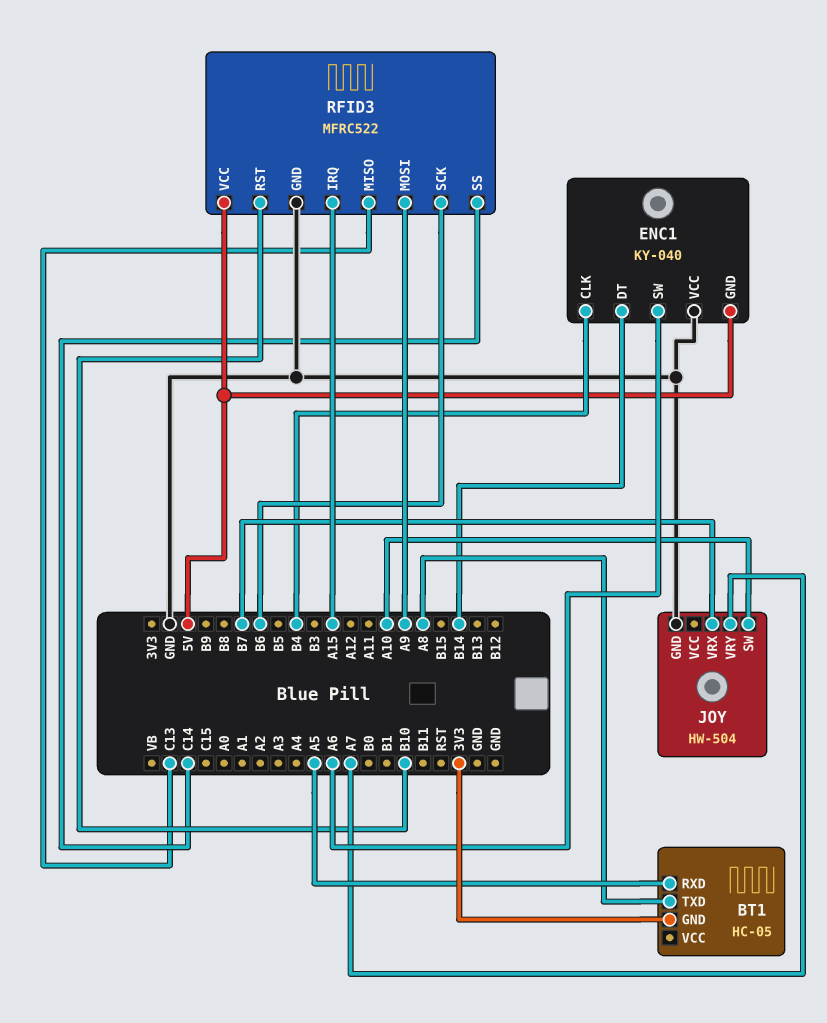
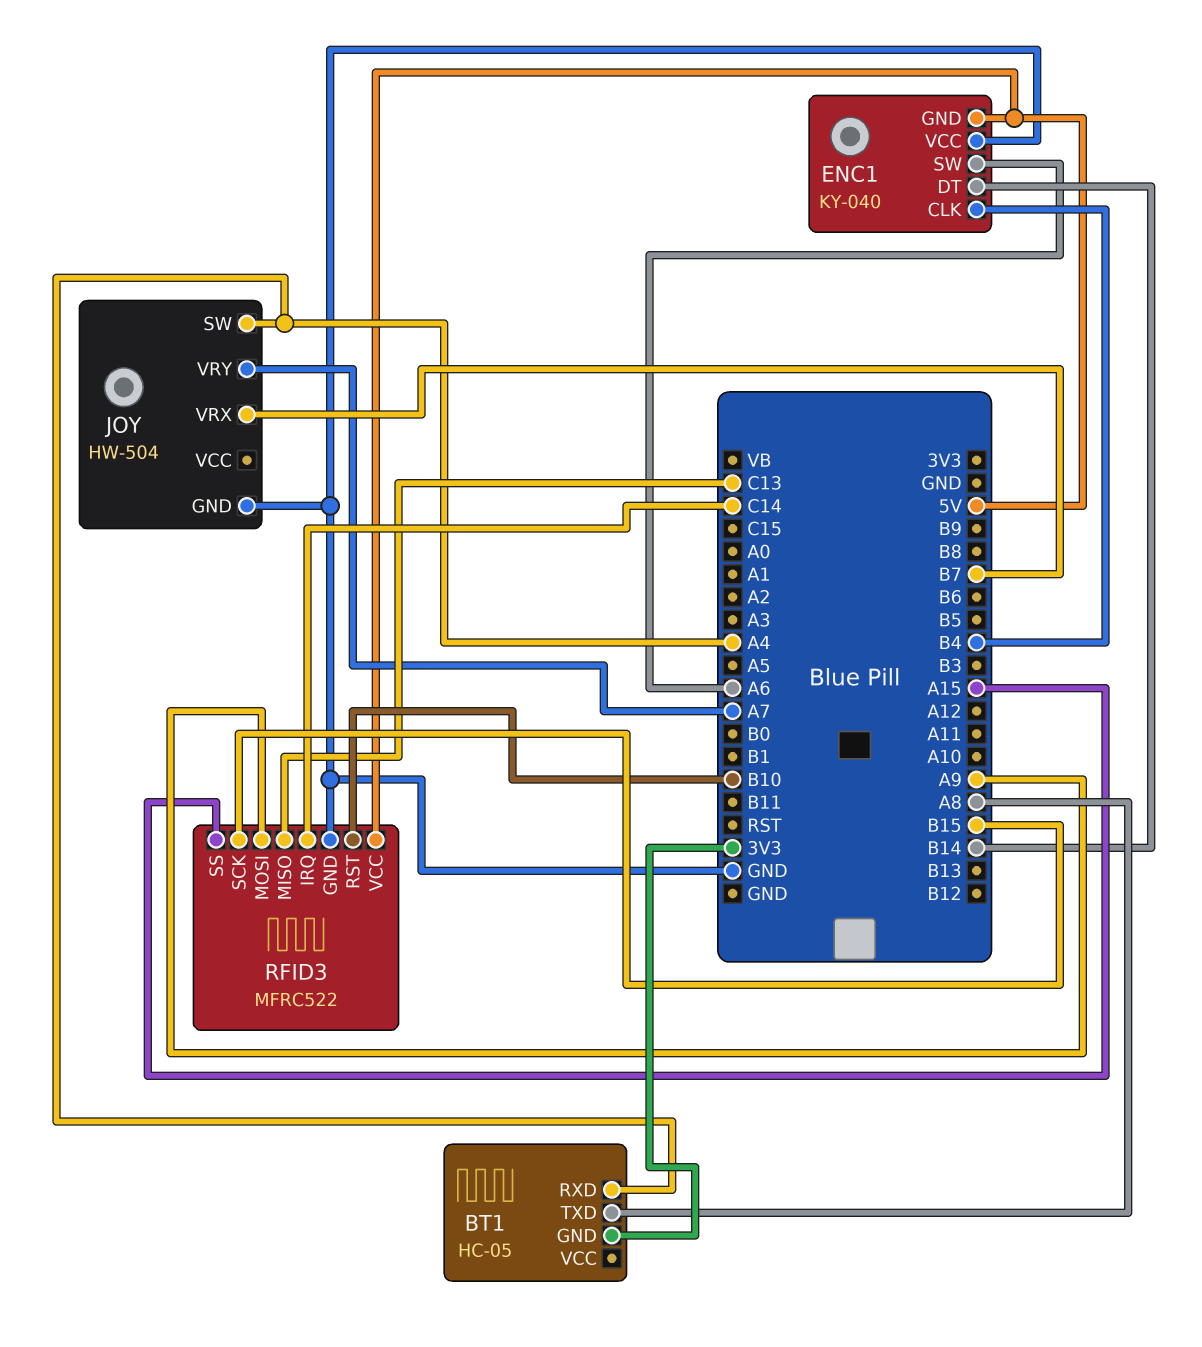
BT1 pin RXD: A5 -> A4
JOY pin SW: A10 -> A4
RFID3 pin IRQ: A15 -> C14
RFID3 pin SCK: B6 -> B15
RFID3 pin SS: C14 -> A15

